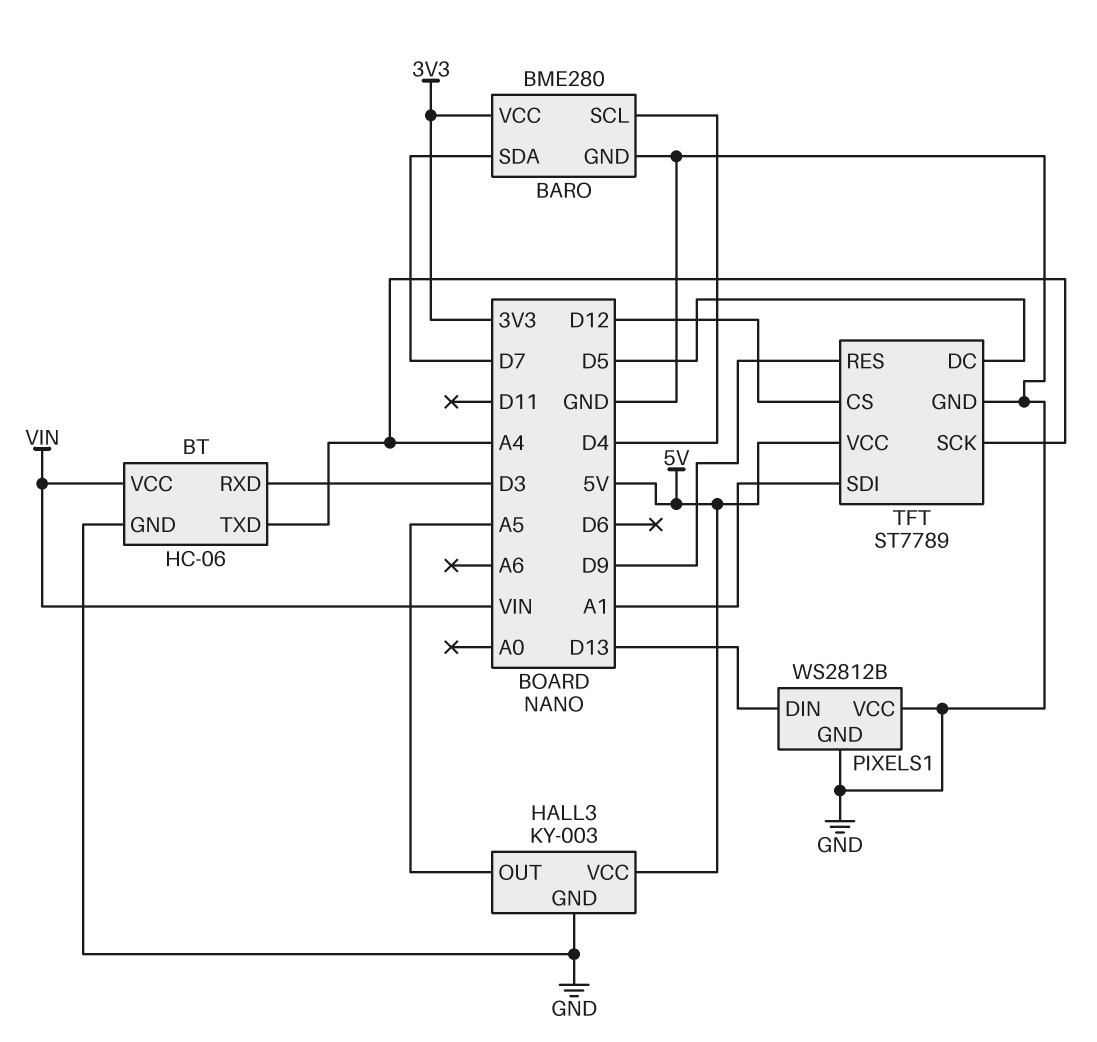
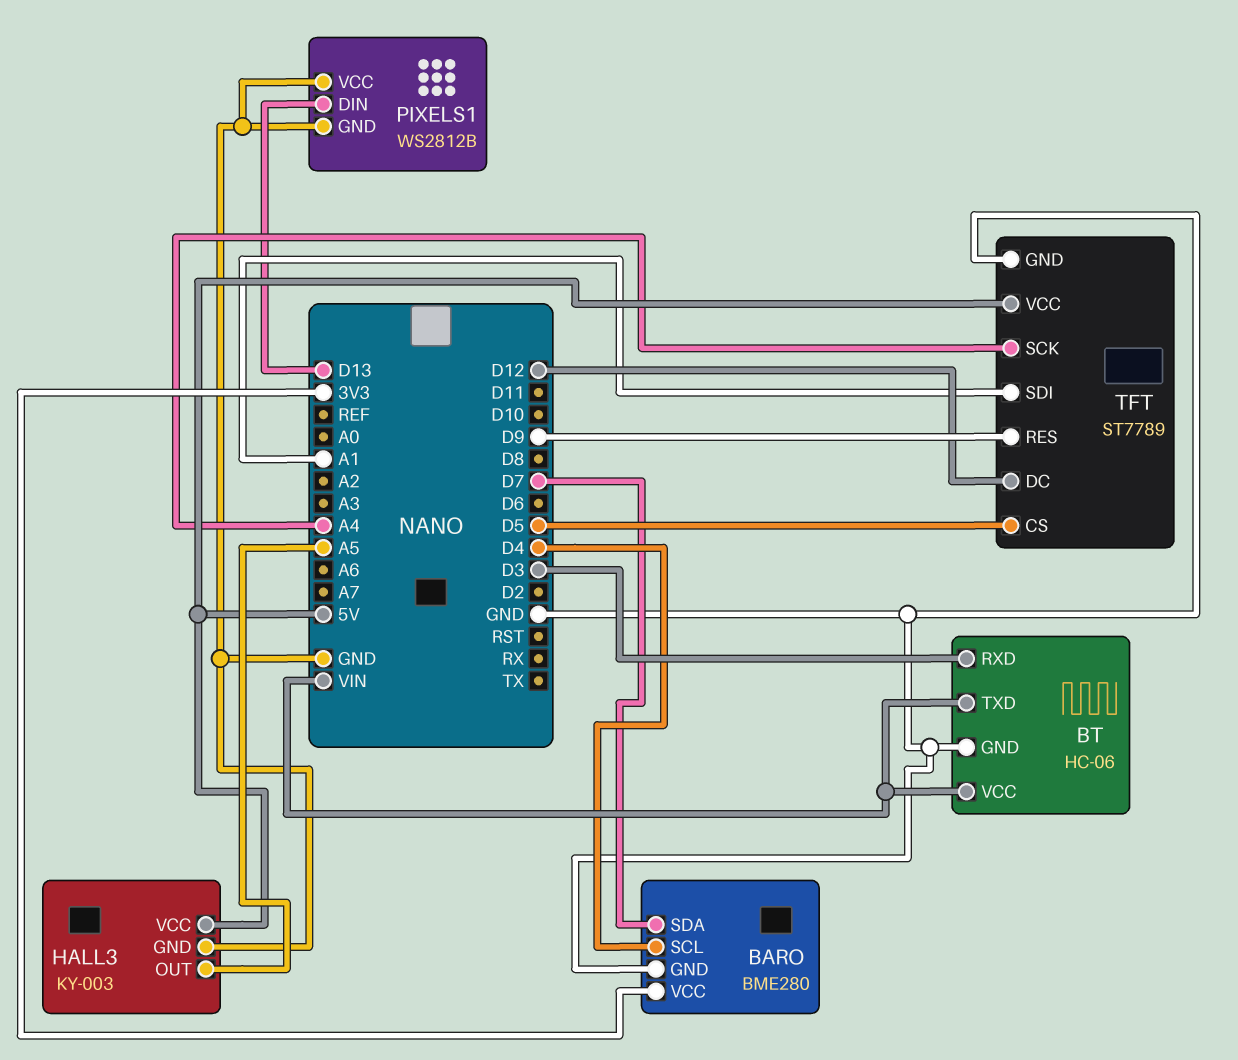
BT pin TXD: A4 -> VIN
TFT pin CS: D12 -> D5
TFT pin DC: D5 -> D12

